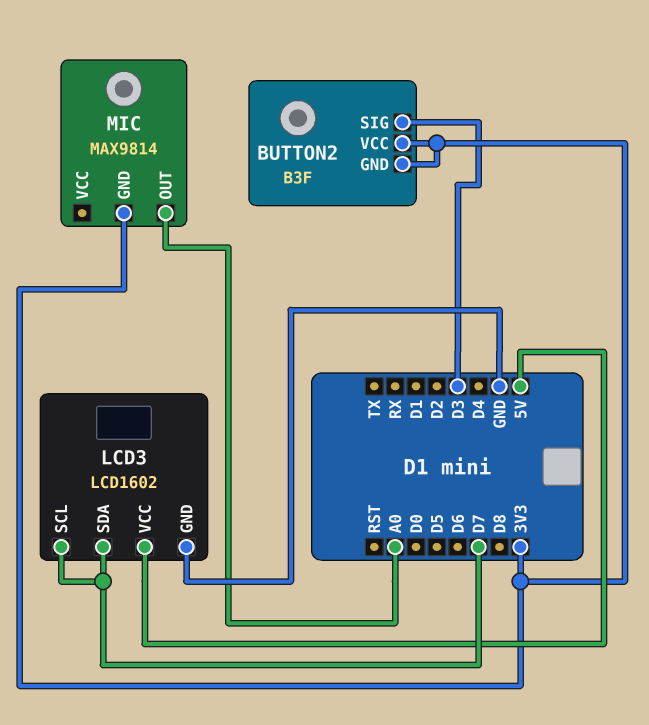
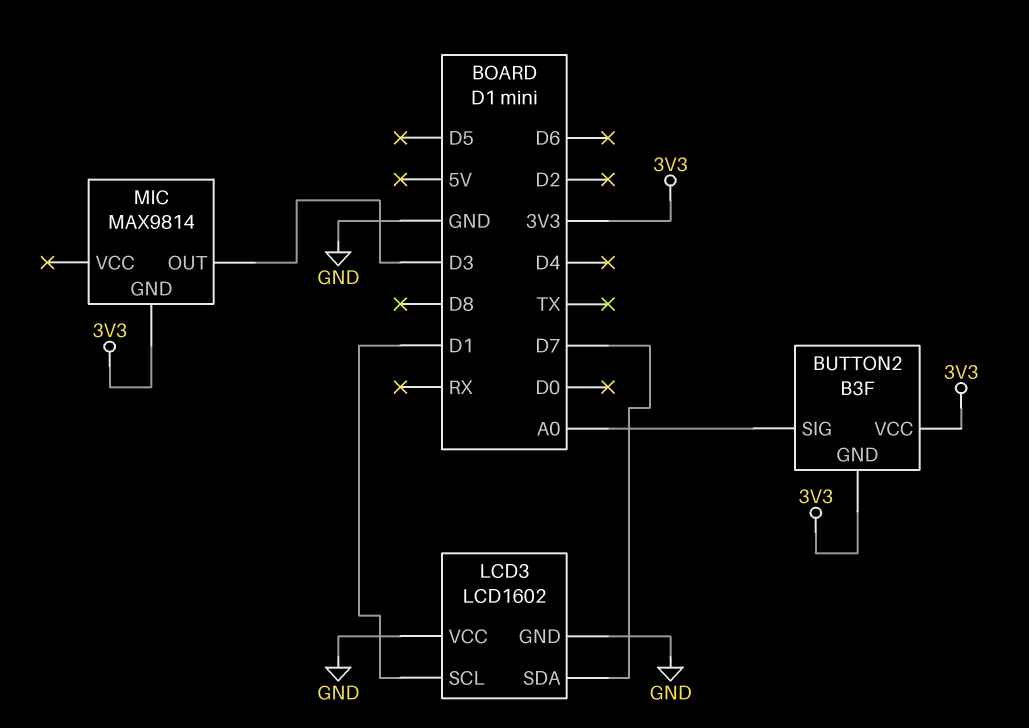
BUTTON2 pin SIG: D3 -> A0
LCD3 pin SCL: D7 -> D1
LCD3 pin VCC: 5V -> GND
MIC pin OUT: A0 -> D3

